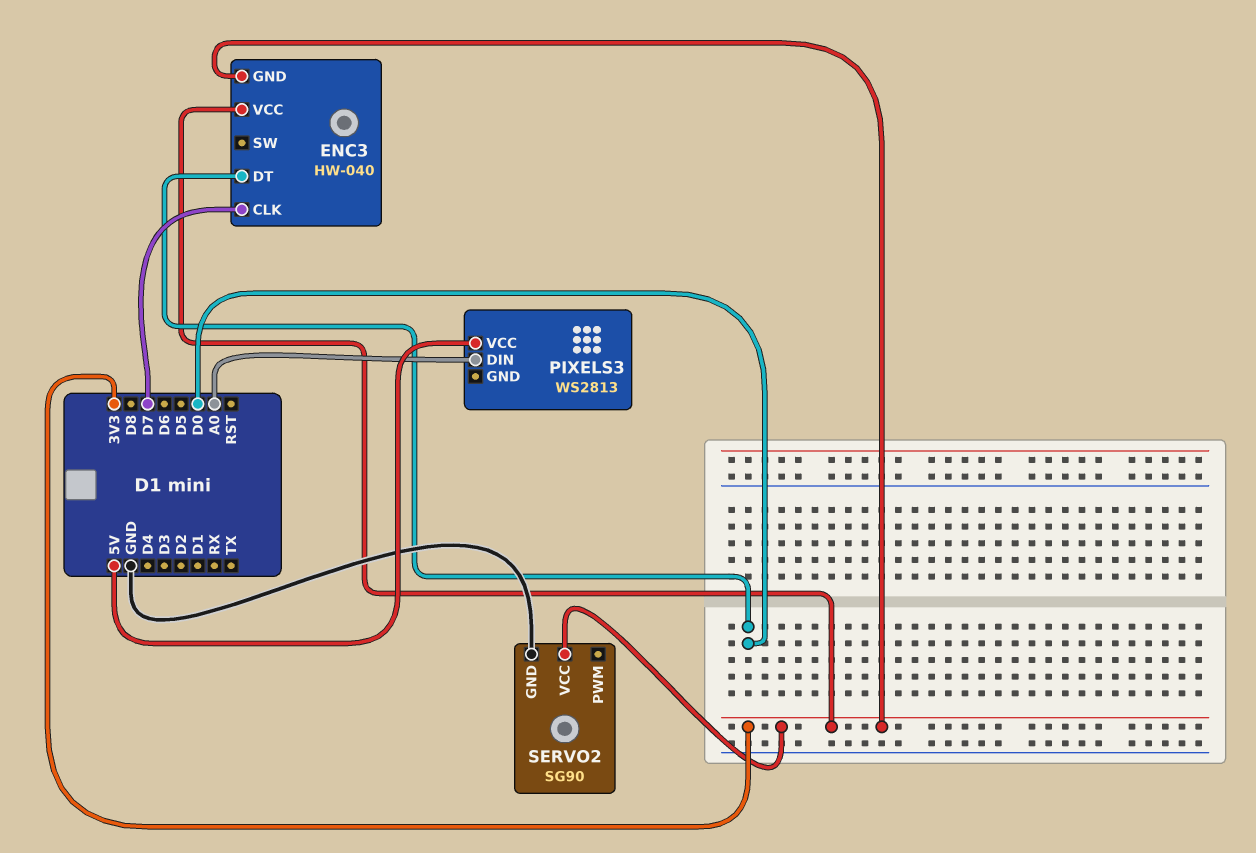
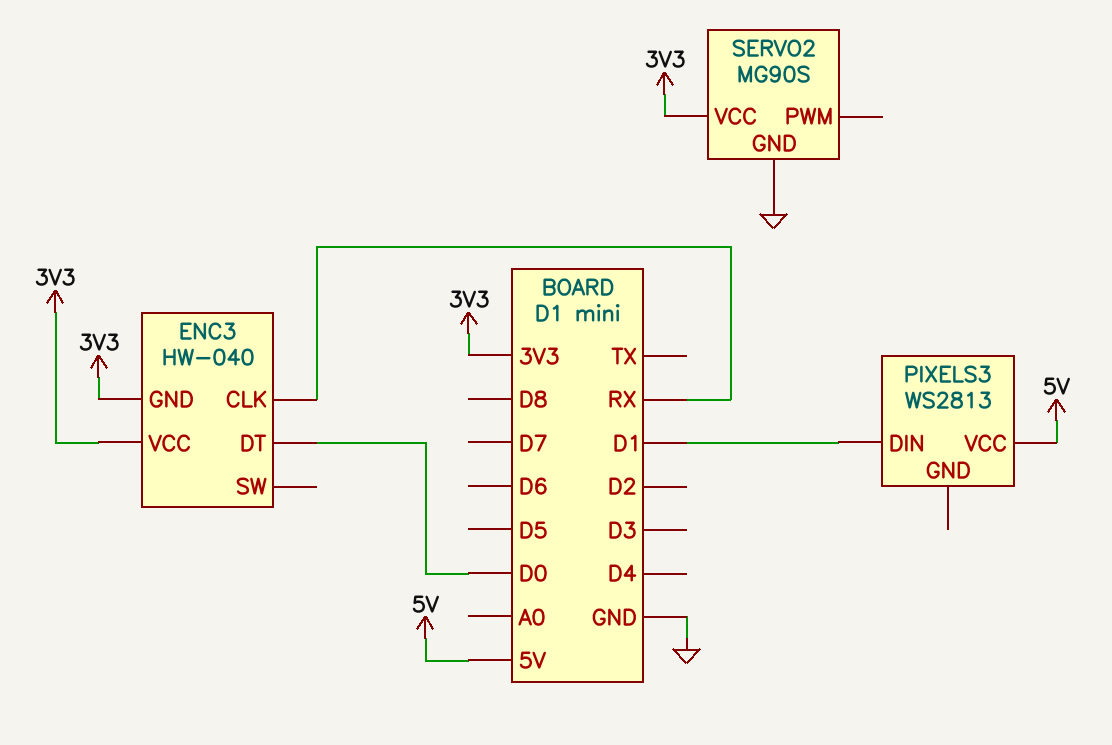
ENC3 pin CLK: D7 -> RX
PIXELS3 pin DIN: A0 -> D1
SERVO2: SG90 -> MG90S

